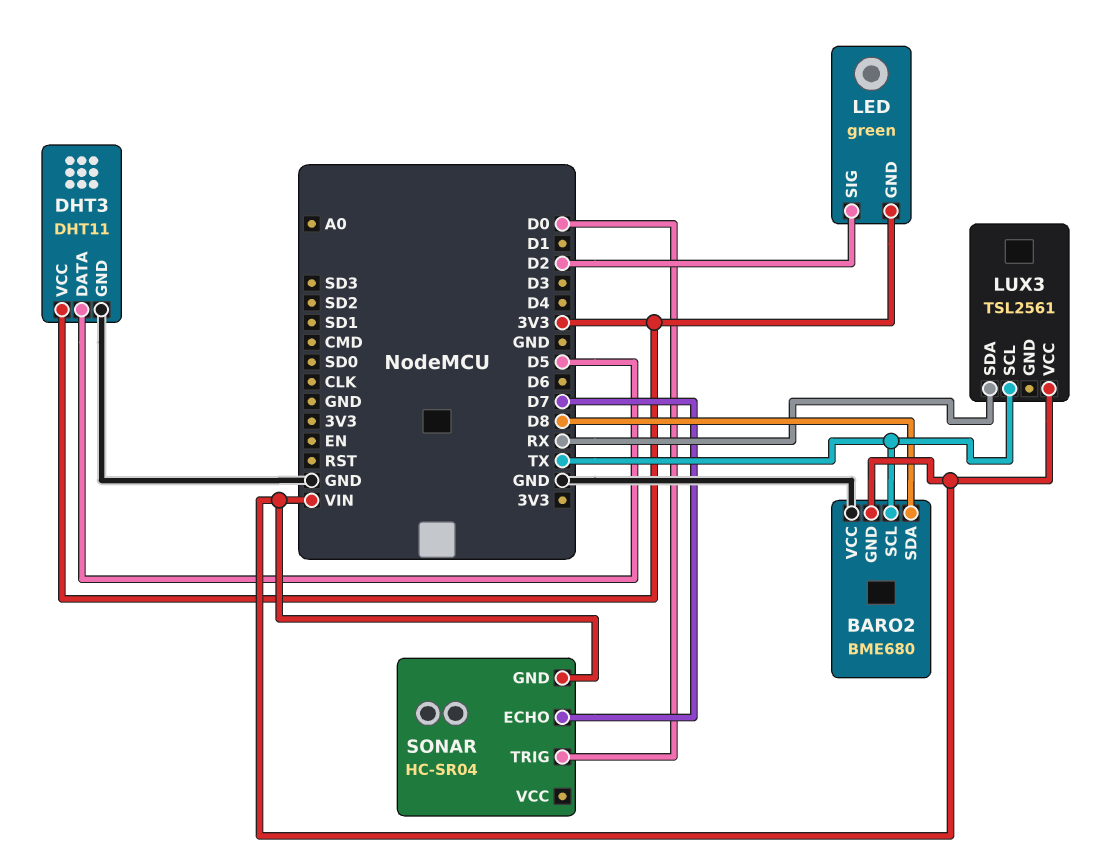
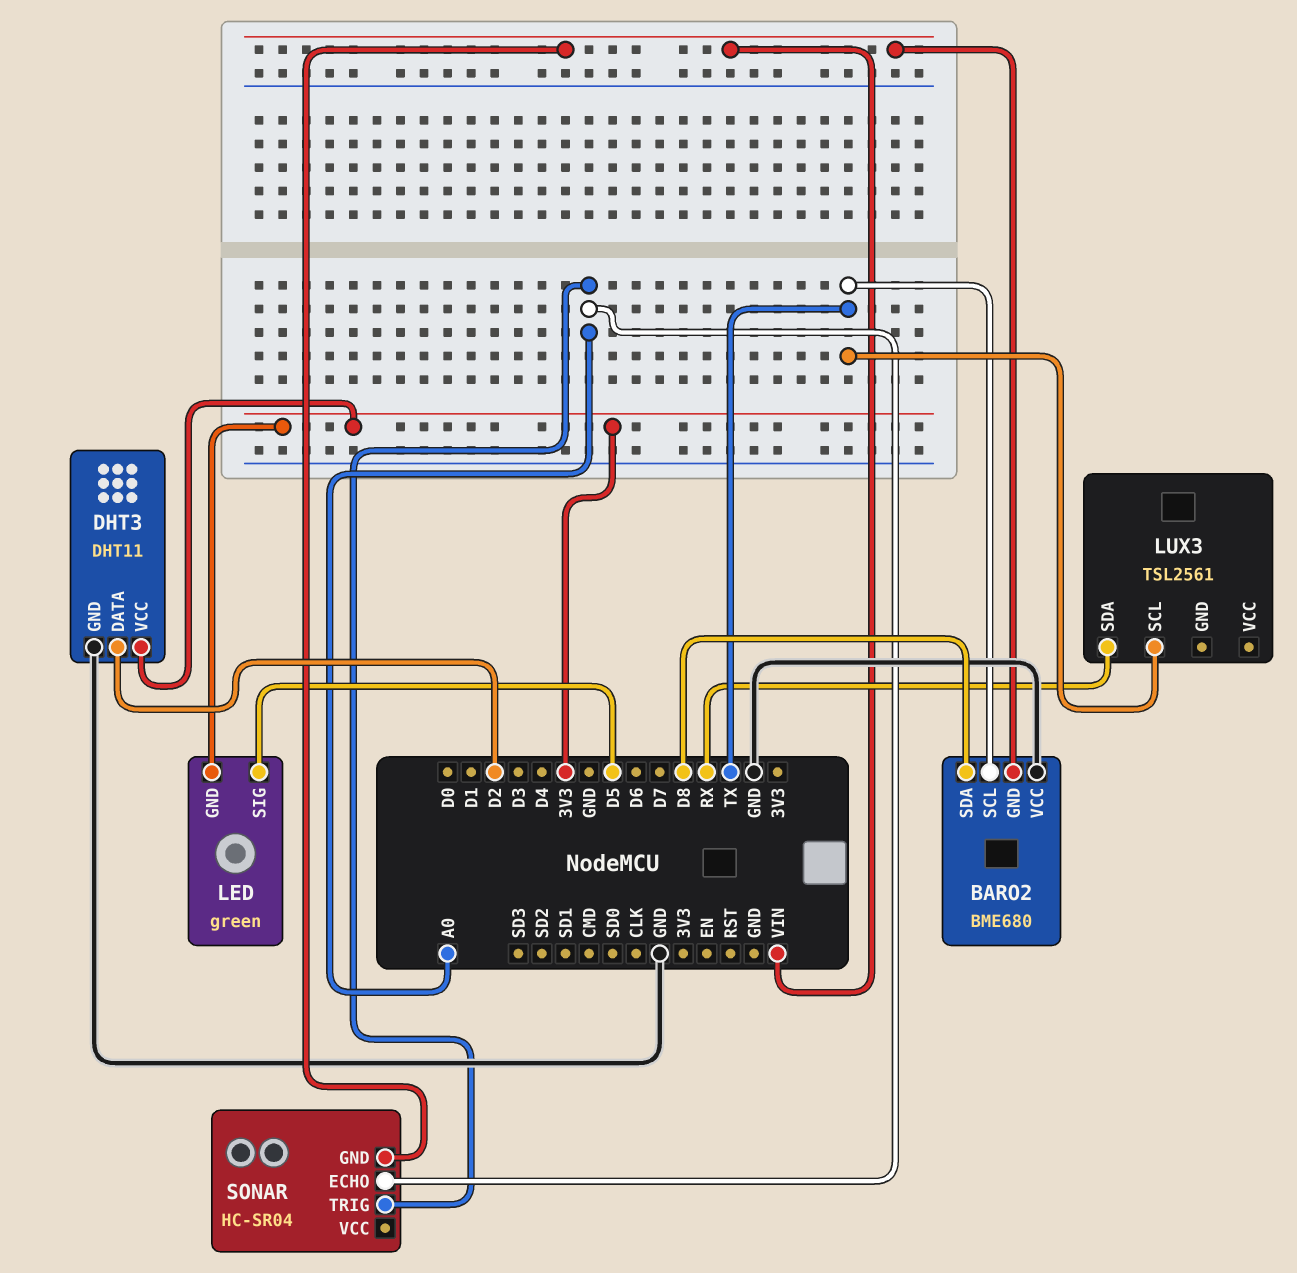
DHT3 pin DATA: D5 -> D2
LED pin SIG: D2 -> D5
LUX3 pin VCC: VIN -> none
SONAR pin ECHO: D7 -> A0
SONAR pin TRIG: D0 -> A0

